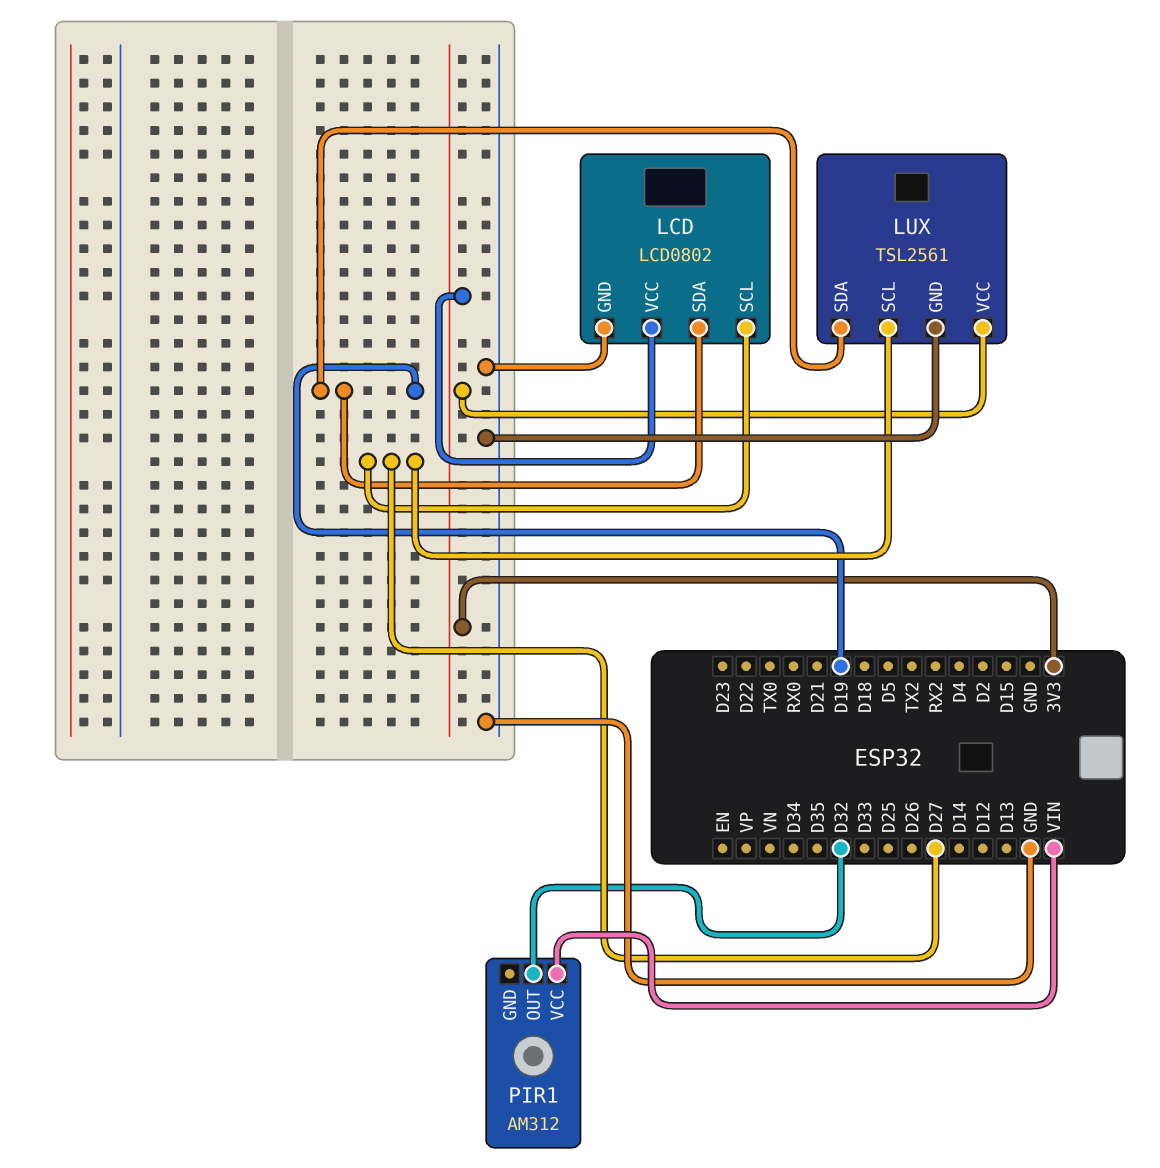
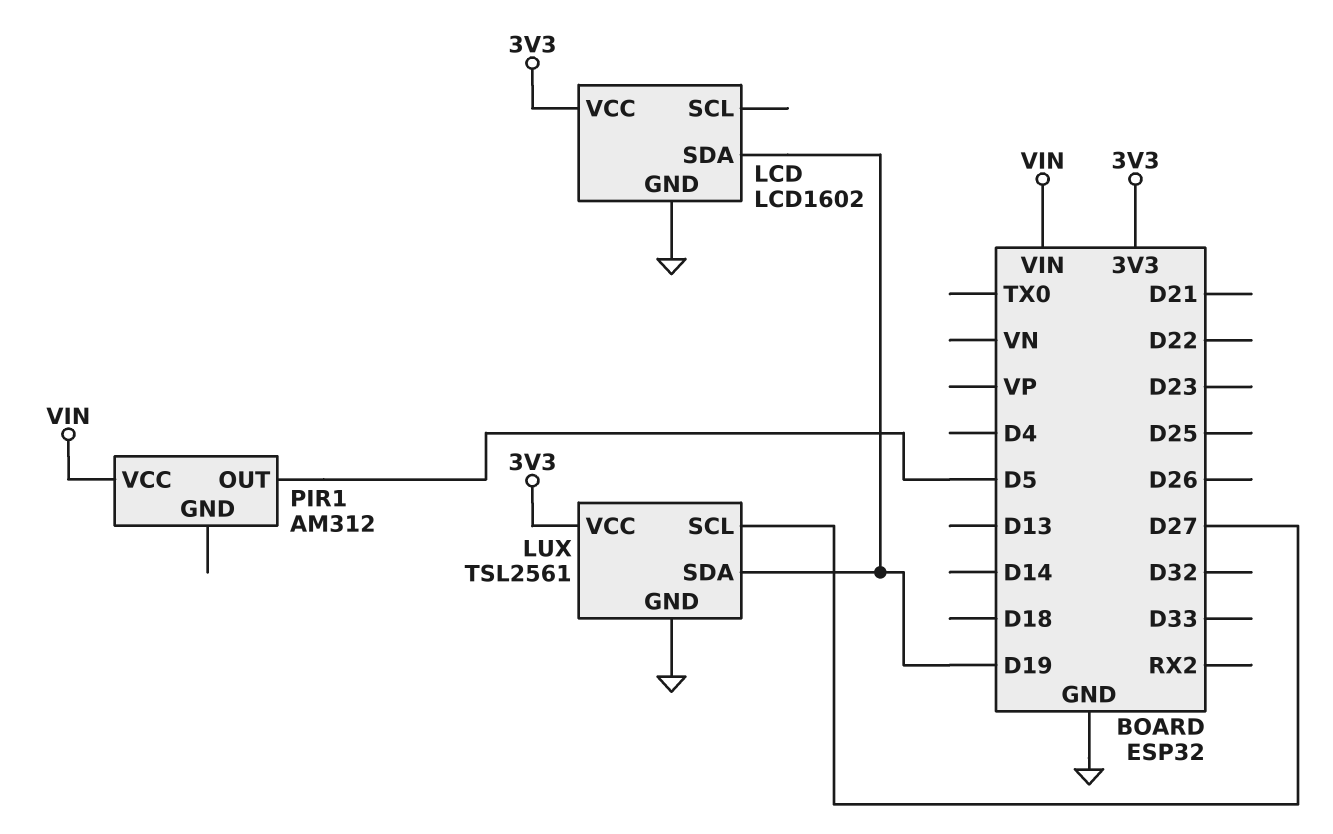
LCD: LCD0802 -> LCD1602
LCD pin SCL: D27 -> none
PIR1 pin OUT: D32 -> D5

